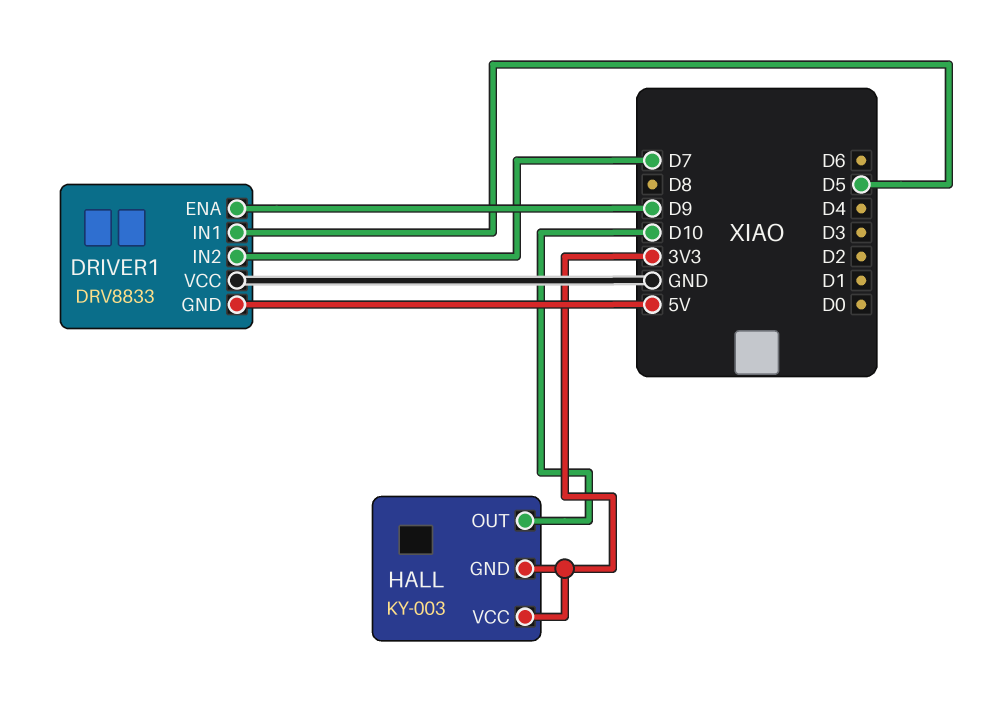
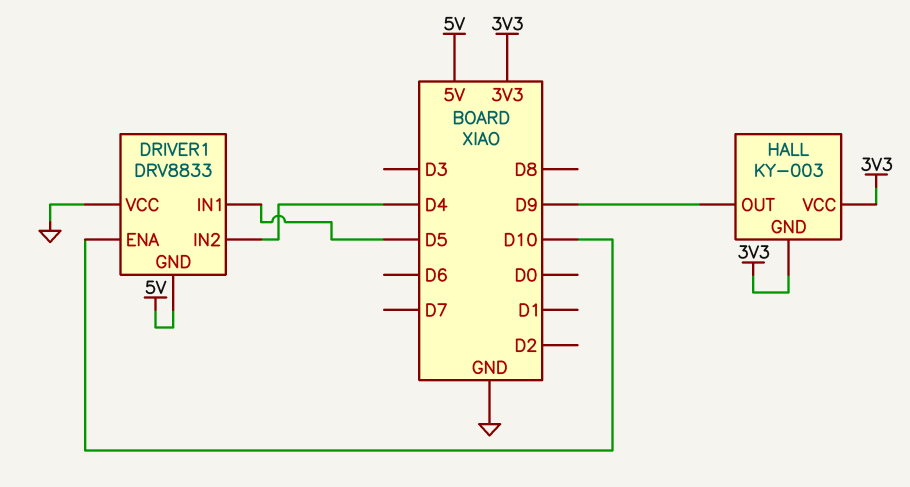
DRIVER1 pin ENA: D9 -> D10
DRIVER1 pin IN2: D7 -> D4
HALL pin OUT: D10 -> D9

